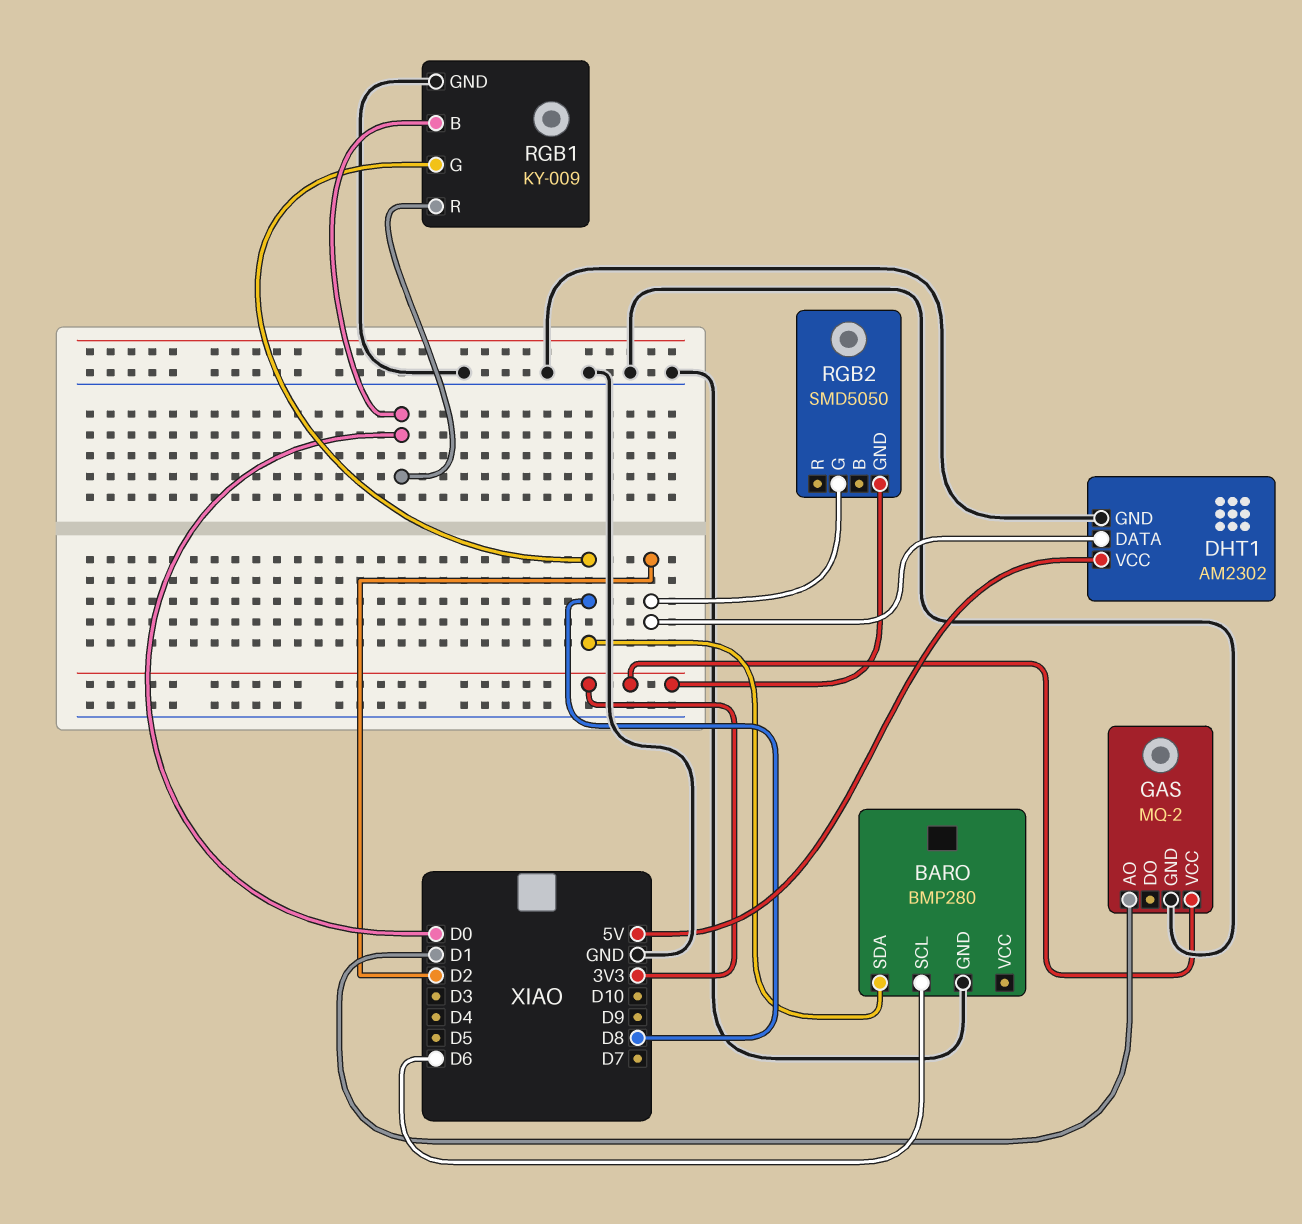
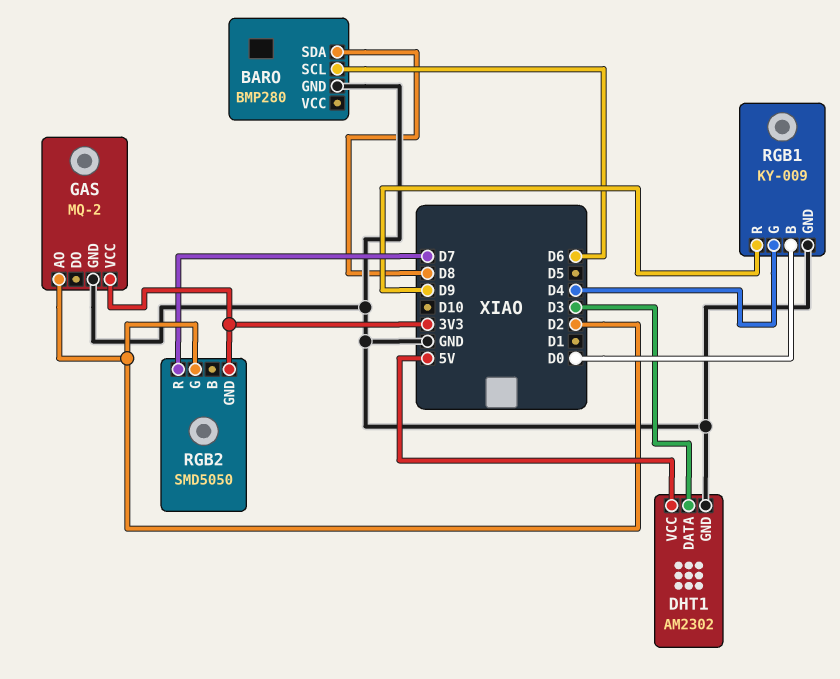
DHT1 pin DATA: D2 -> D3
GAS pin AO: D1 -> D2
RGB1 pin G: D8 -> D4
RGB1 pin R: D0 -> D9
RGB2 pin R: none -> D7

